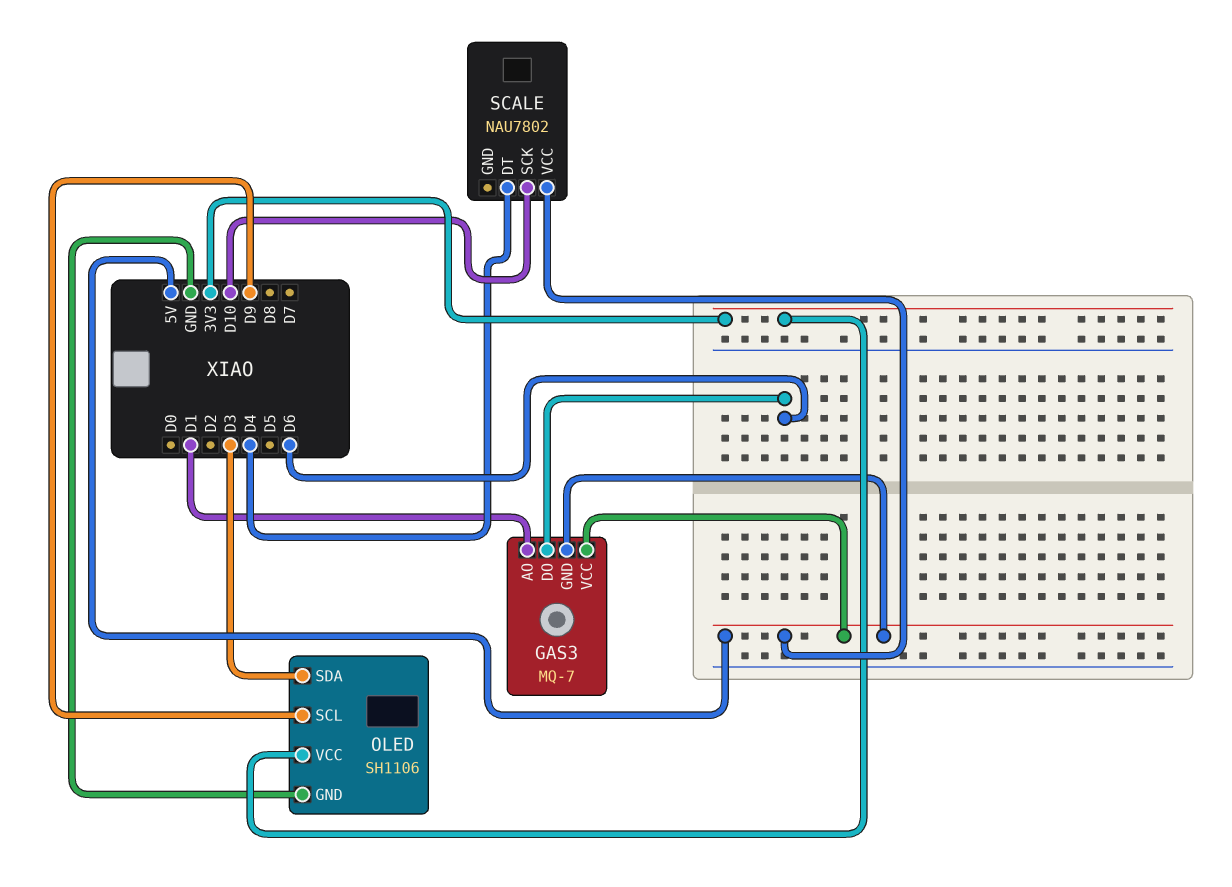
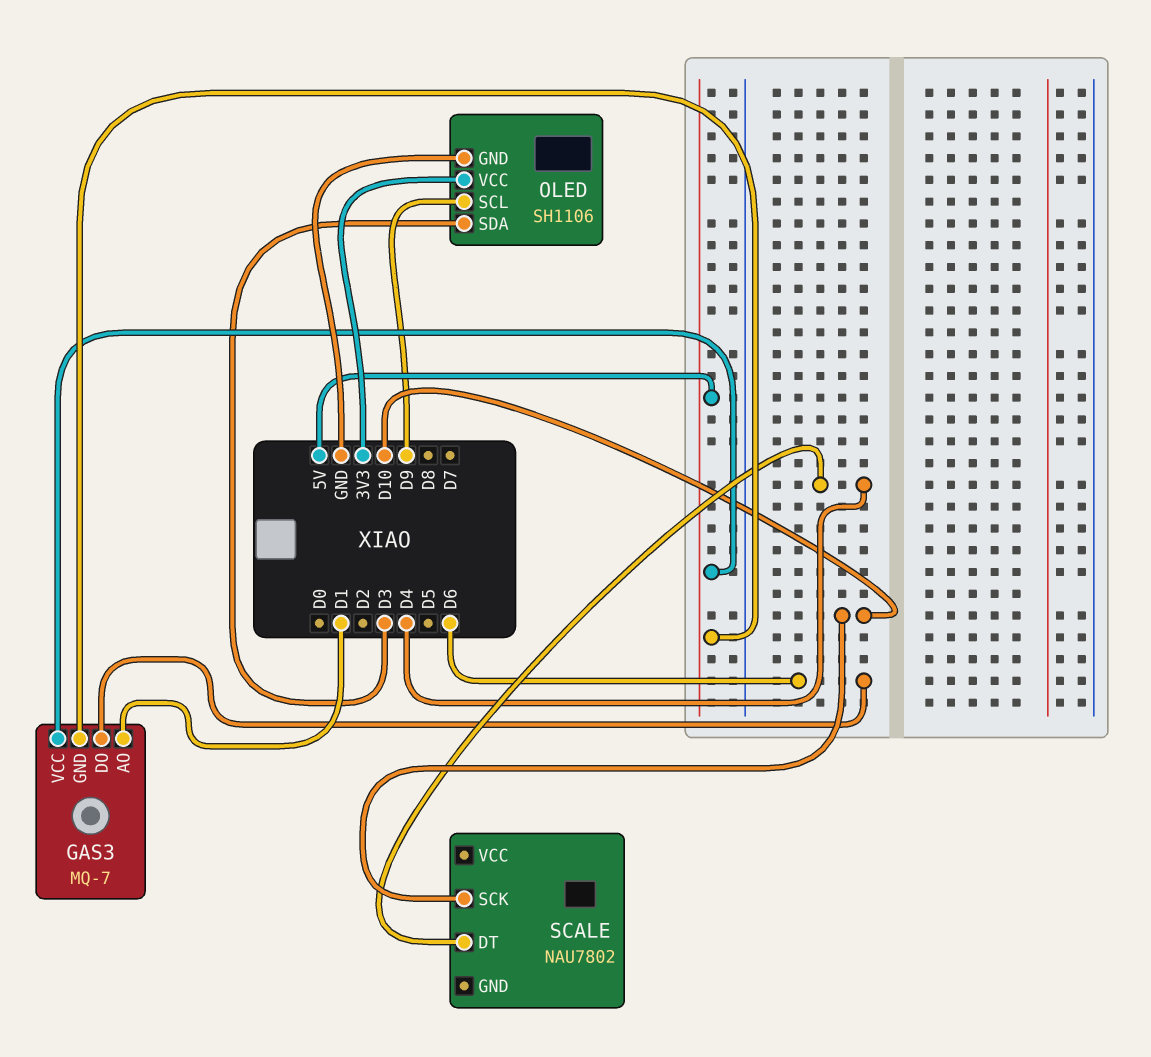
SCALE pin VCC: 5V -> none

